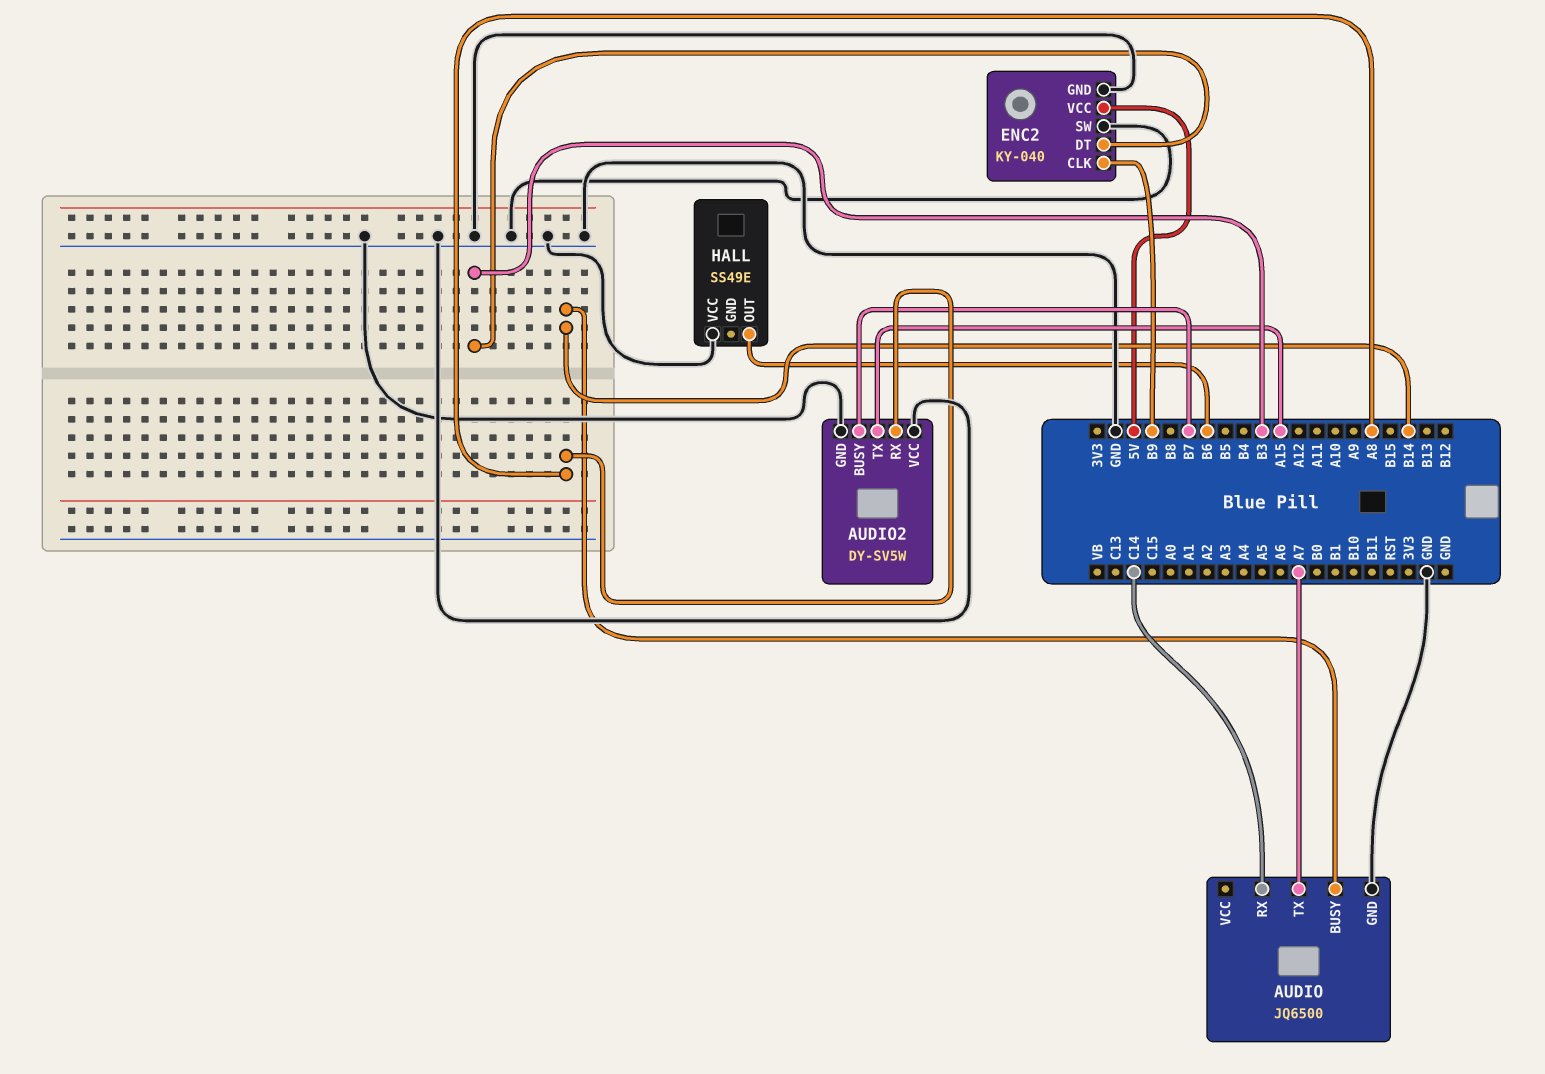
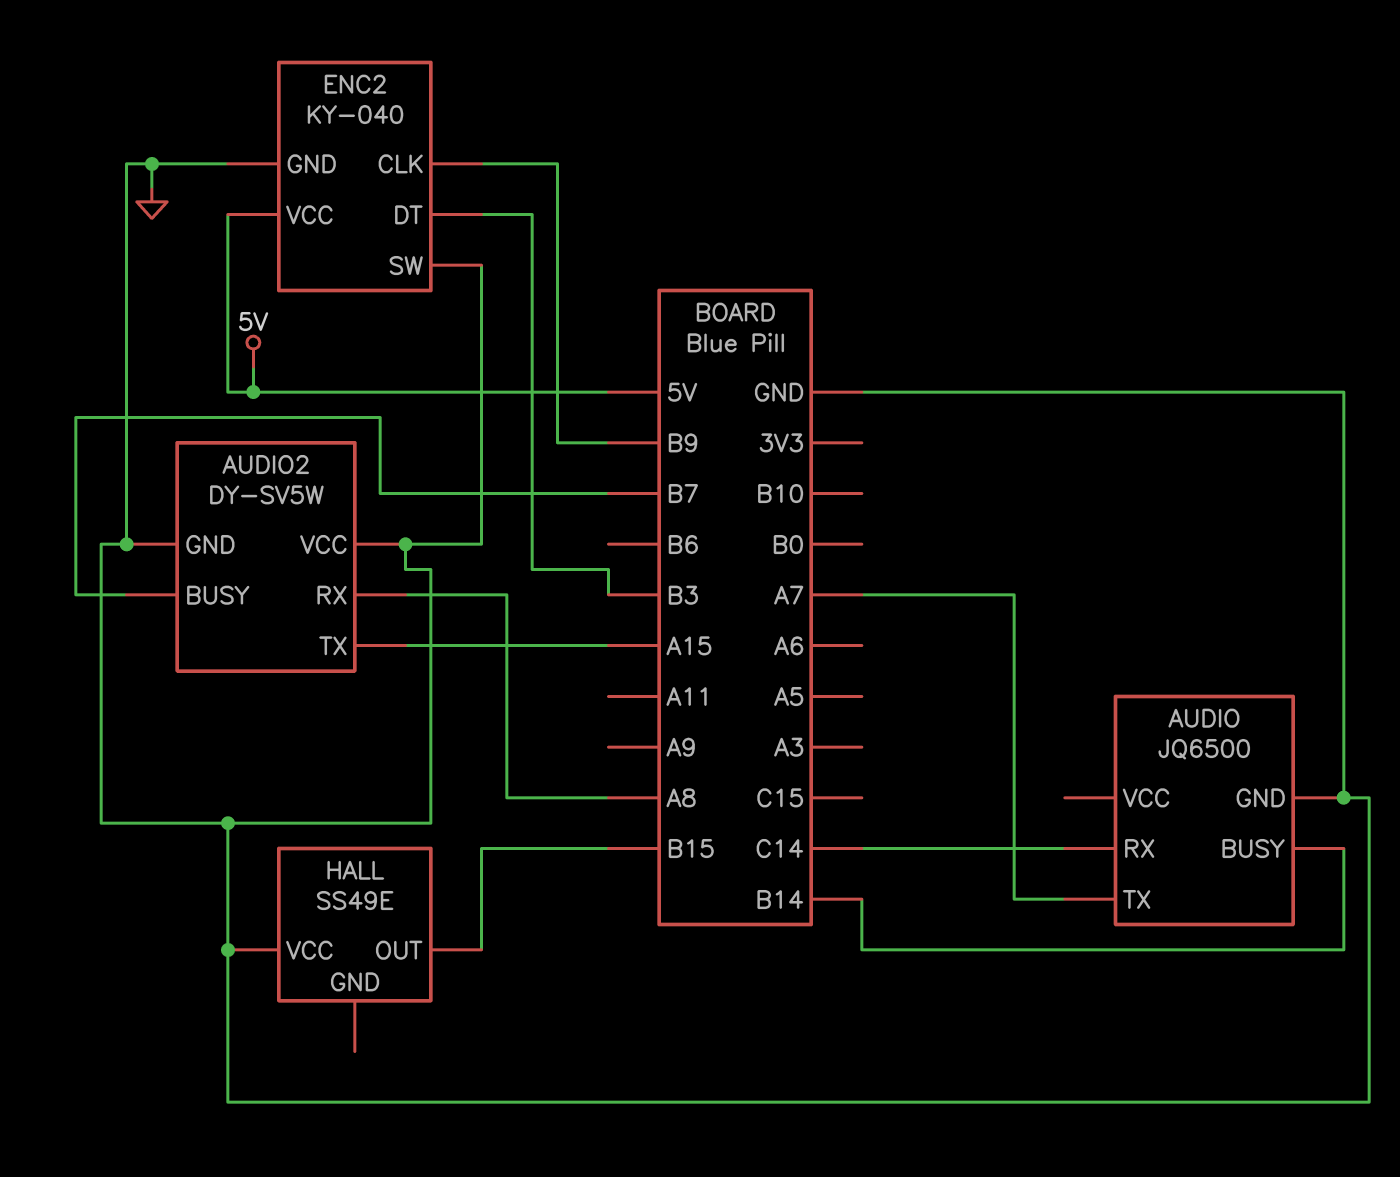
HALL pin OUT: B6 -> B15

